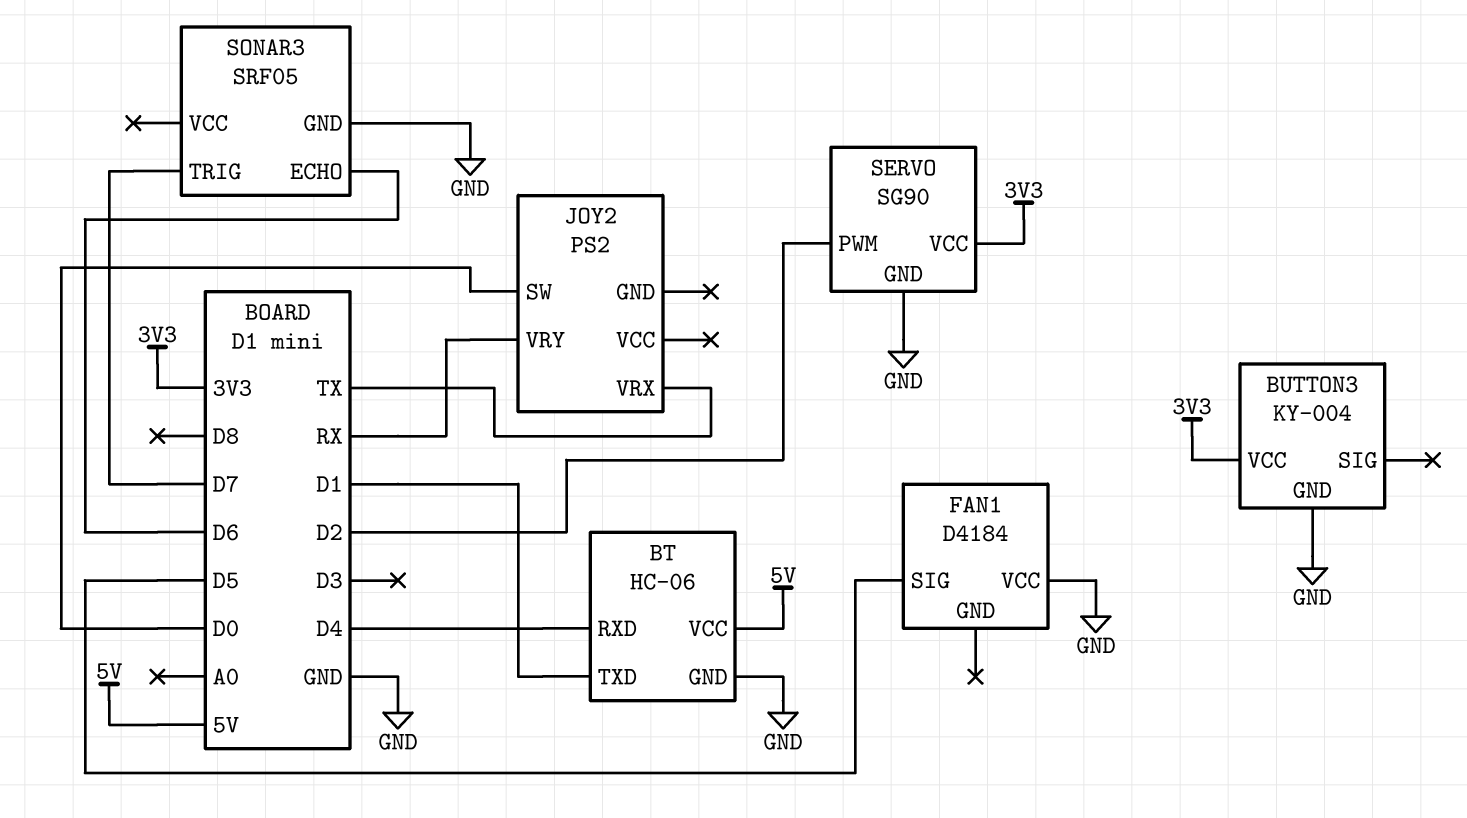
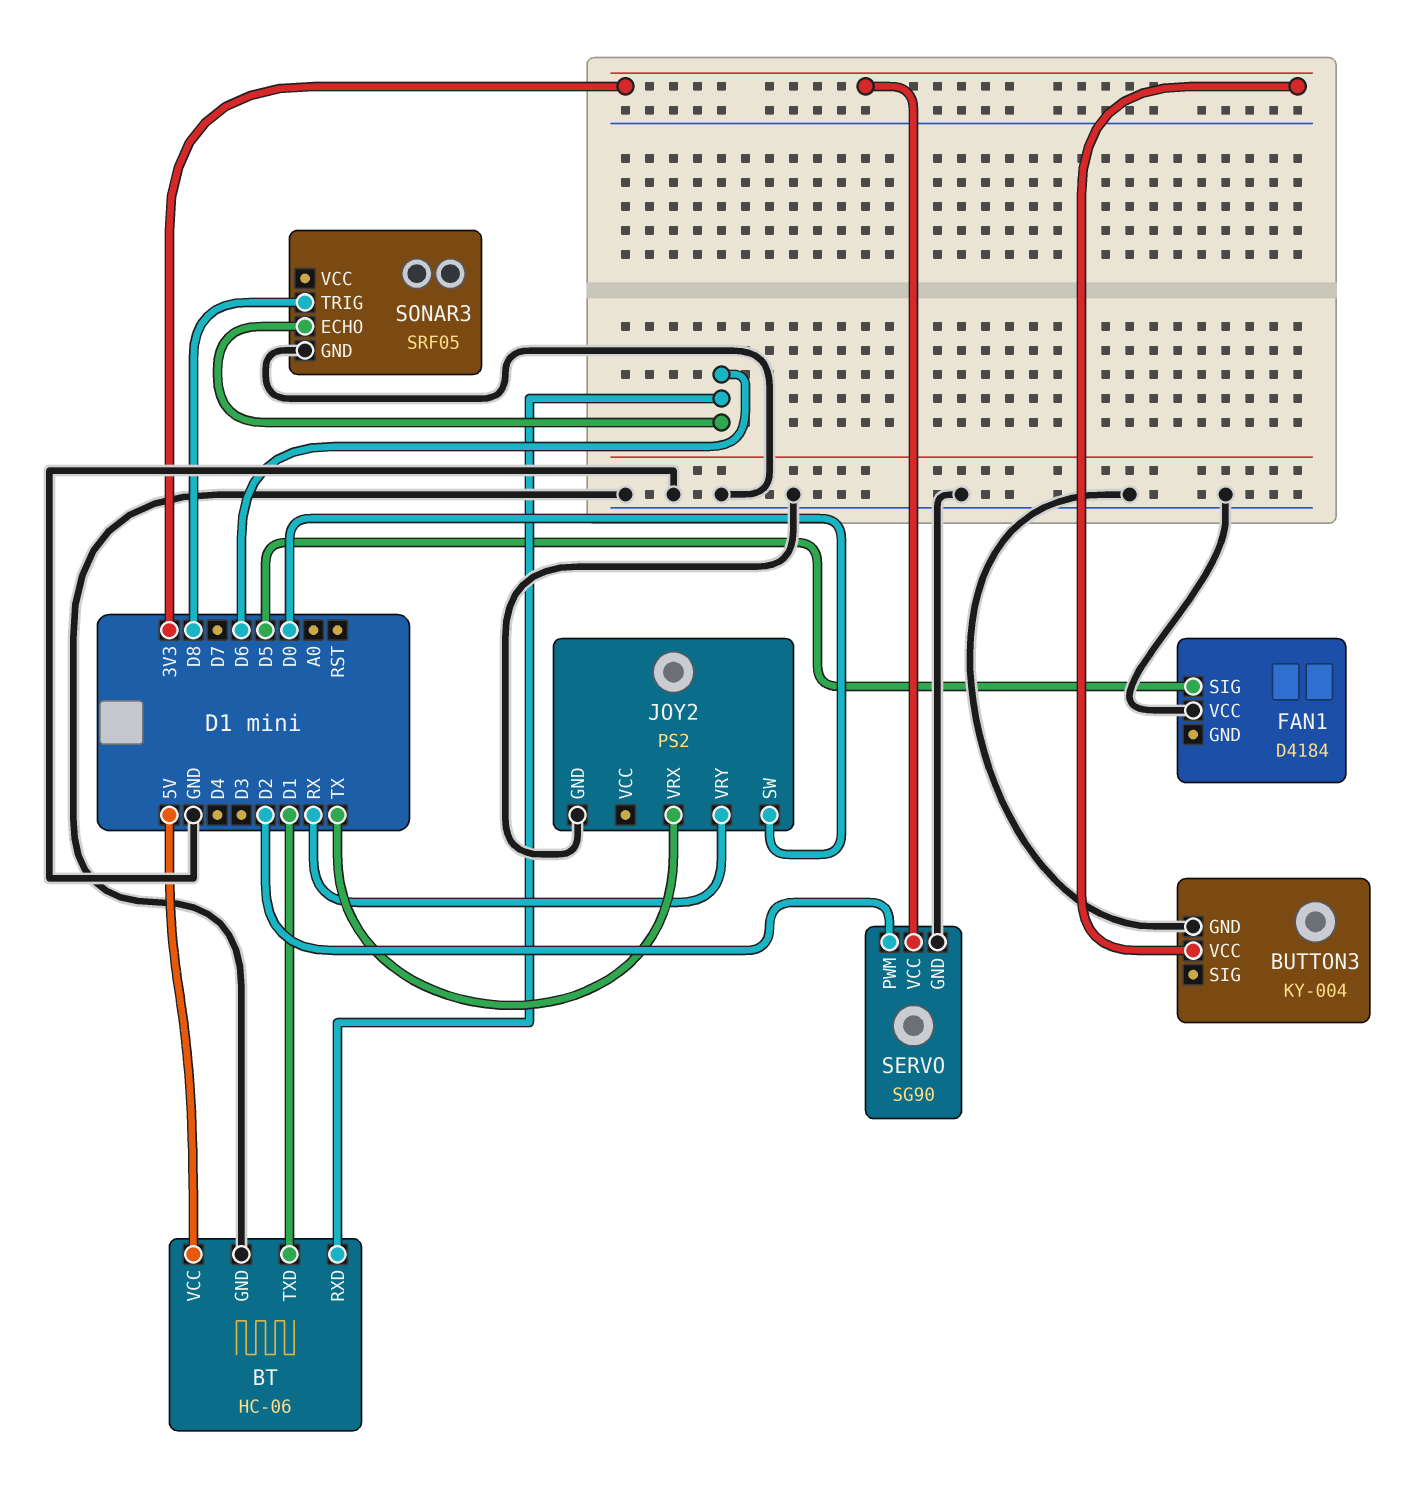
BT pin RXD: D4 -> D6
JOY2 pin GND: none -> GND
SONAR3 pin TRIG: D7 -> D8

